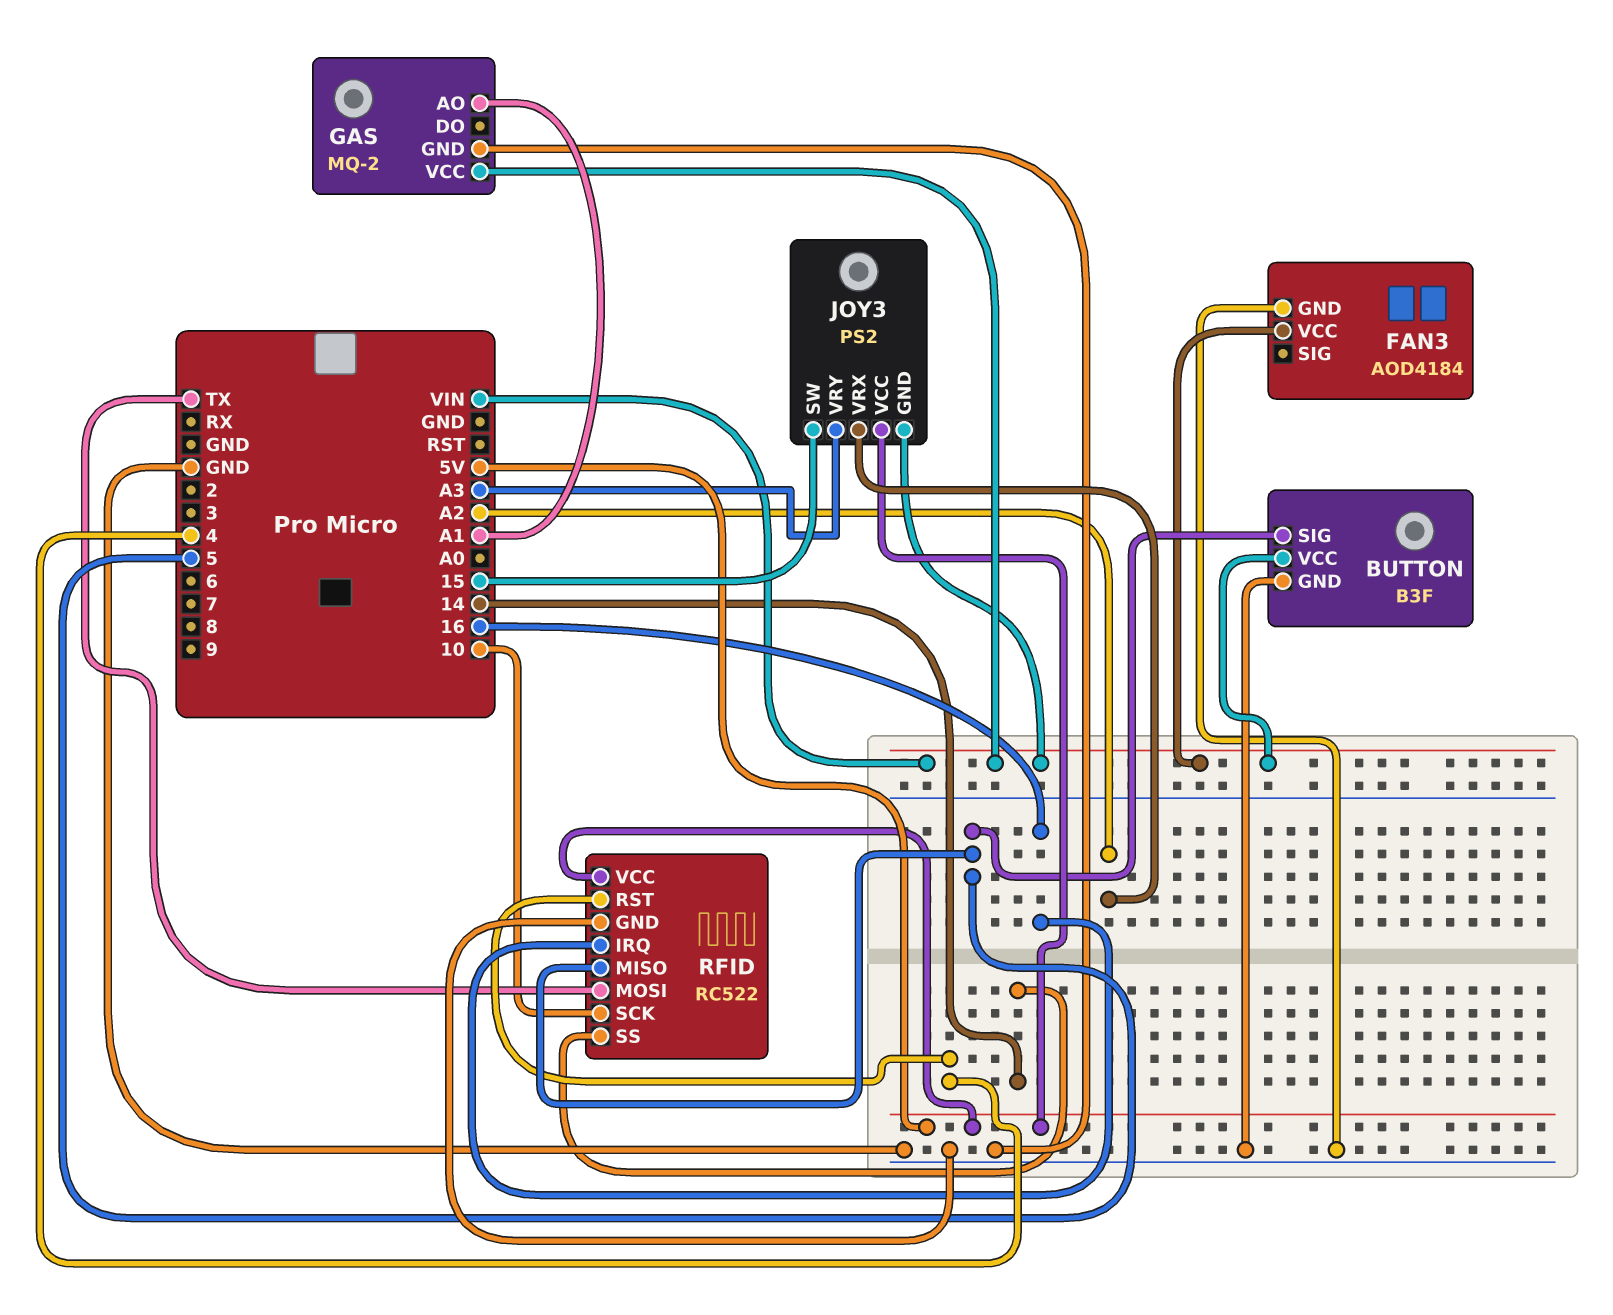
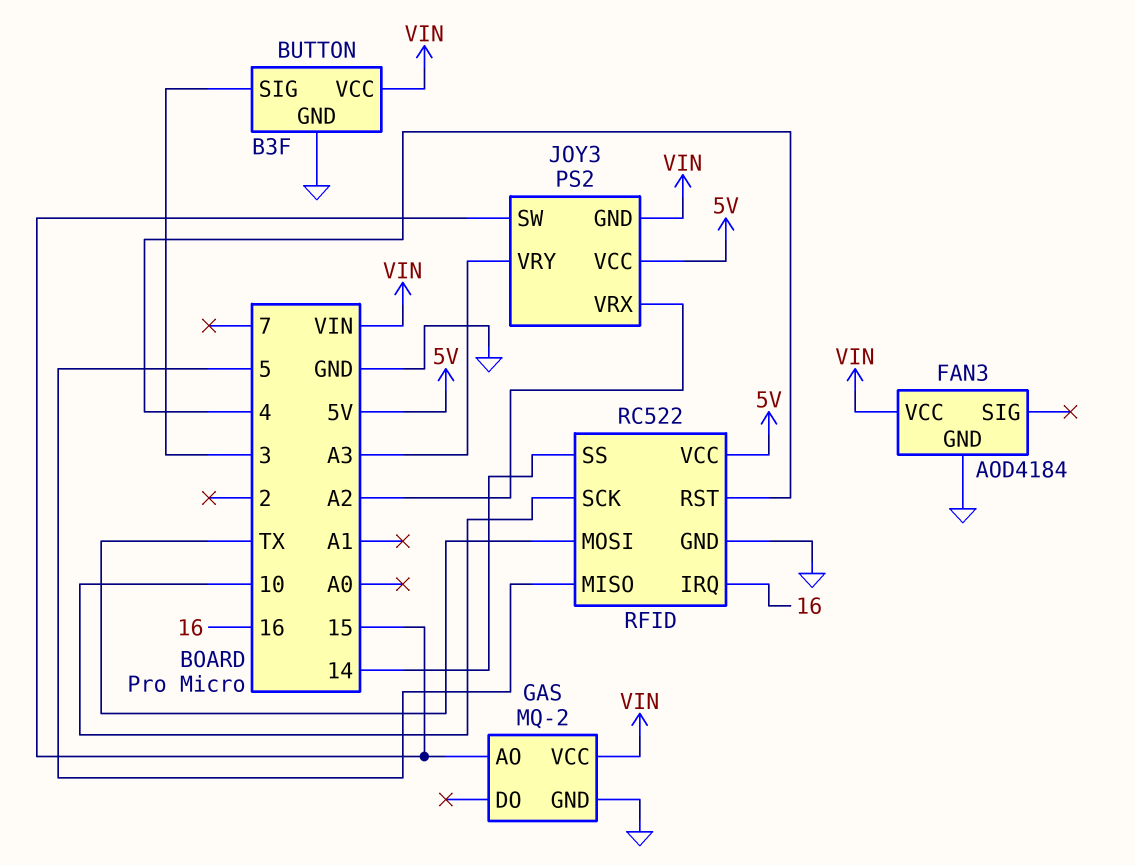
BUTTON pin SIG: 5 -> 3
GAS pin AO: A1 -> 15

